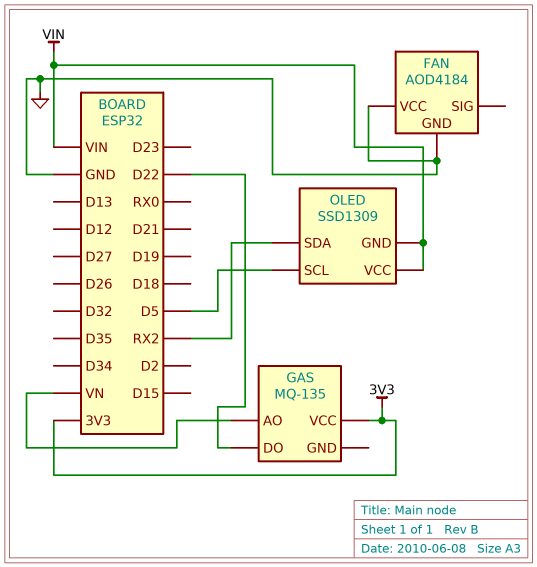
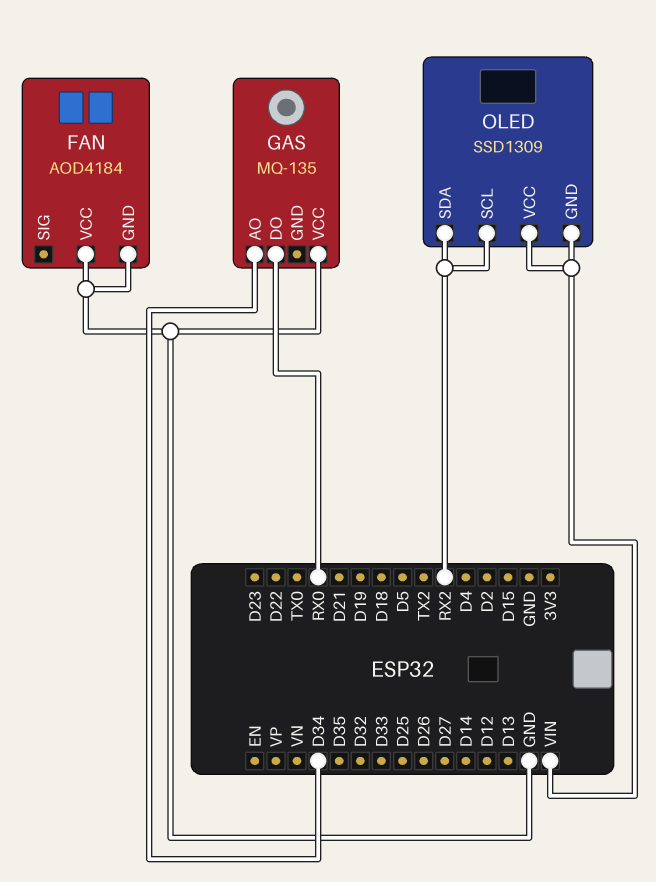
GAS pin AO: VN -> D34
GAS pin DO: D22 -> RX0
GAS pin VCC: 3V3 -> GND
OLED pin SCL: D5 -> RX2

